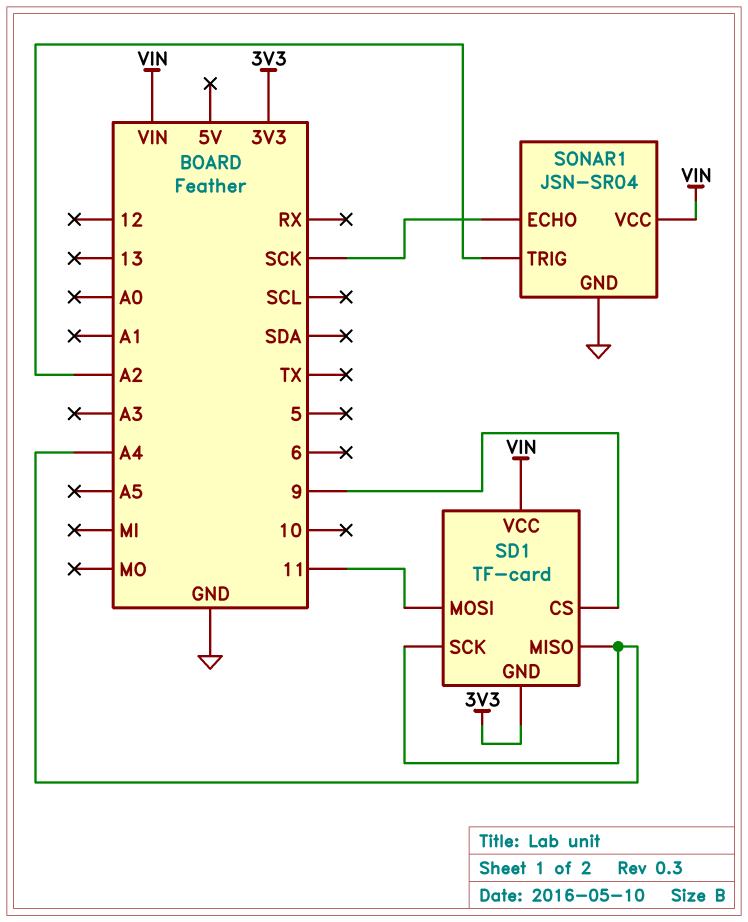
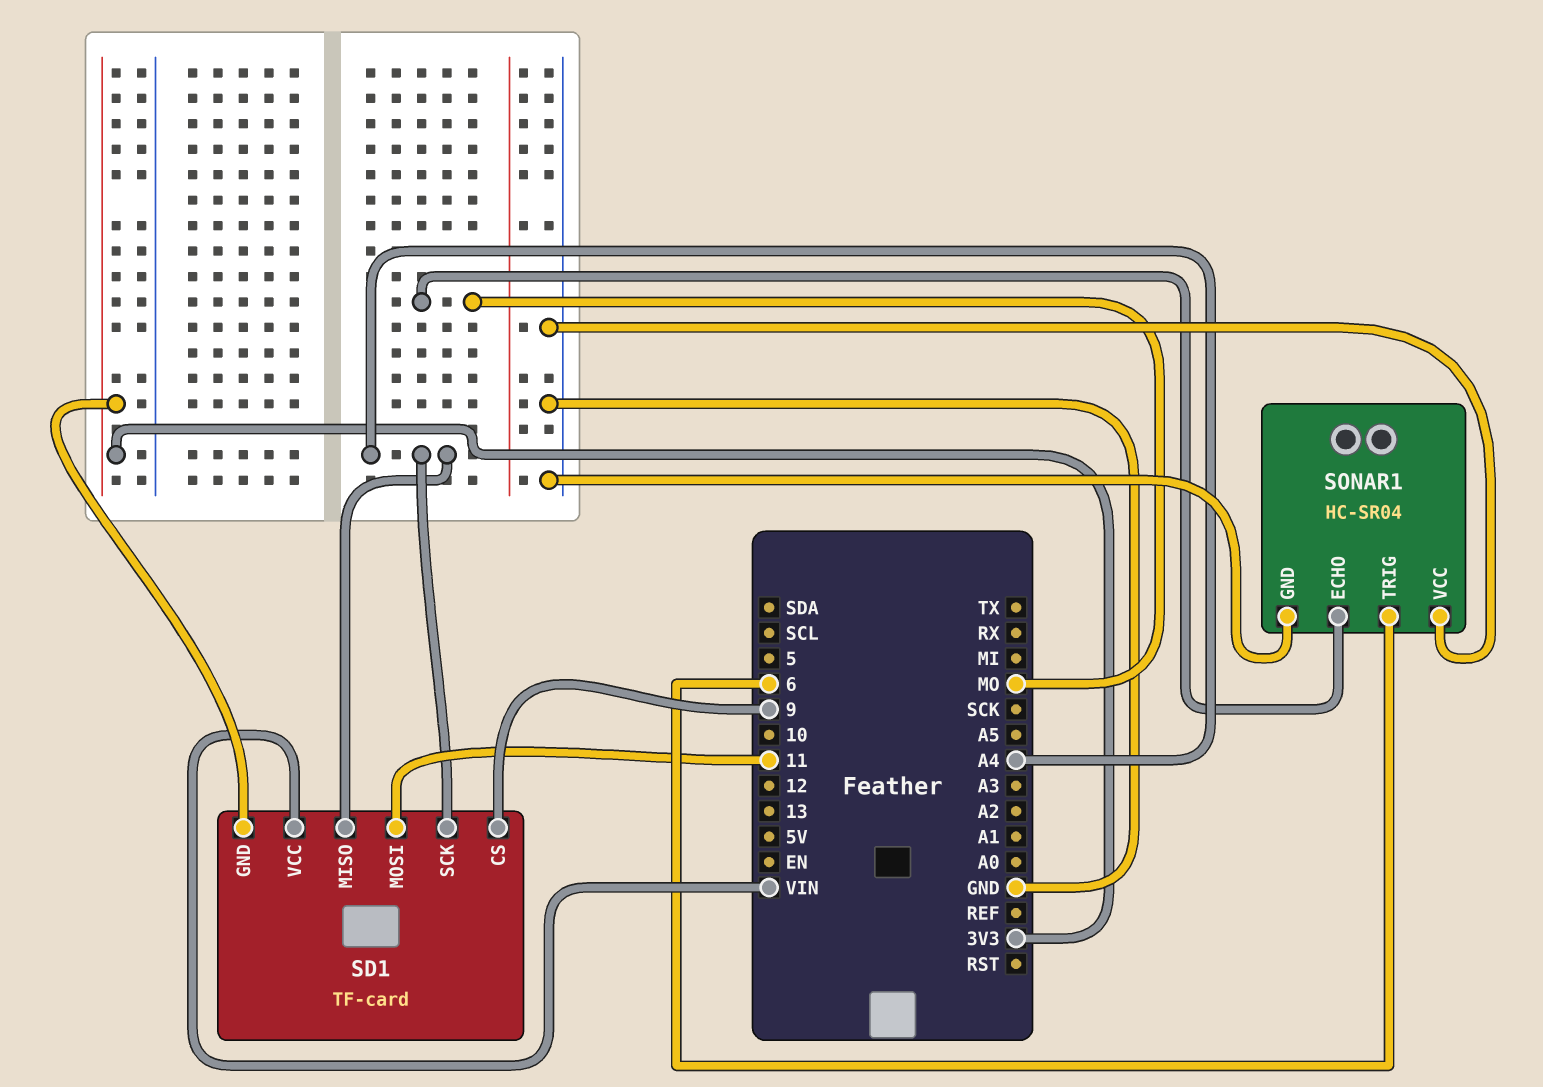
SONAR1: JSN-SR04 -> HC-SR04
SONAR1 pin ECHO: SCK -> MO
SONAR1 pin TRIG: A2 -> 6
SONAR1 pin VCC: VIN -> GND

